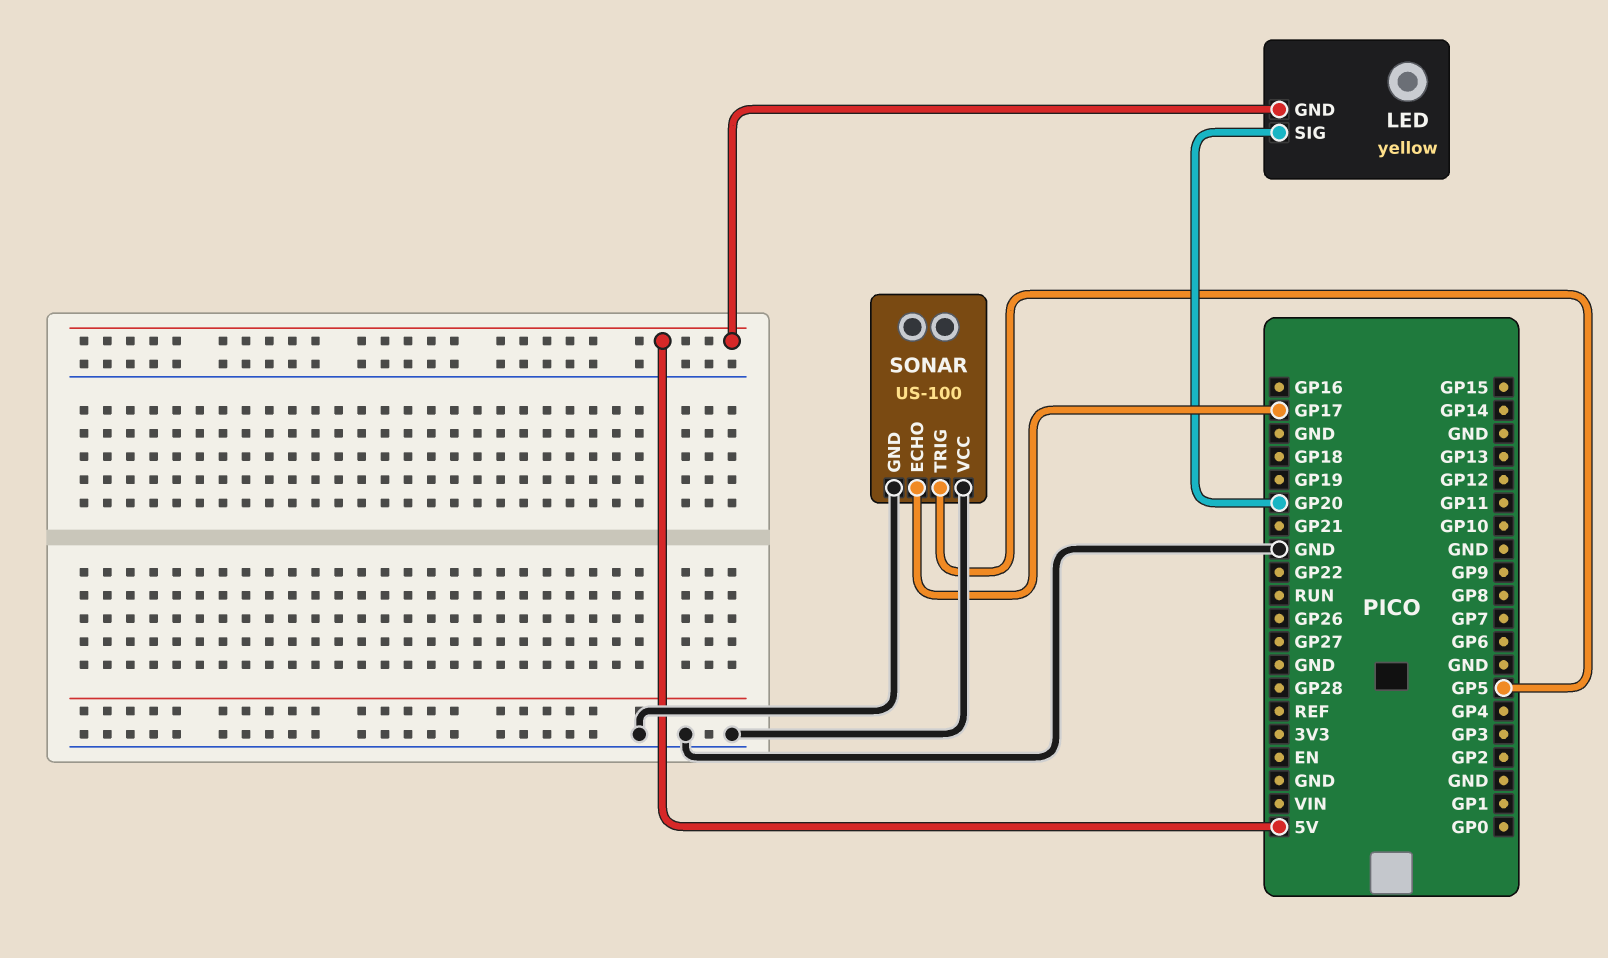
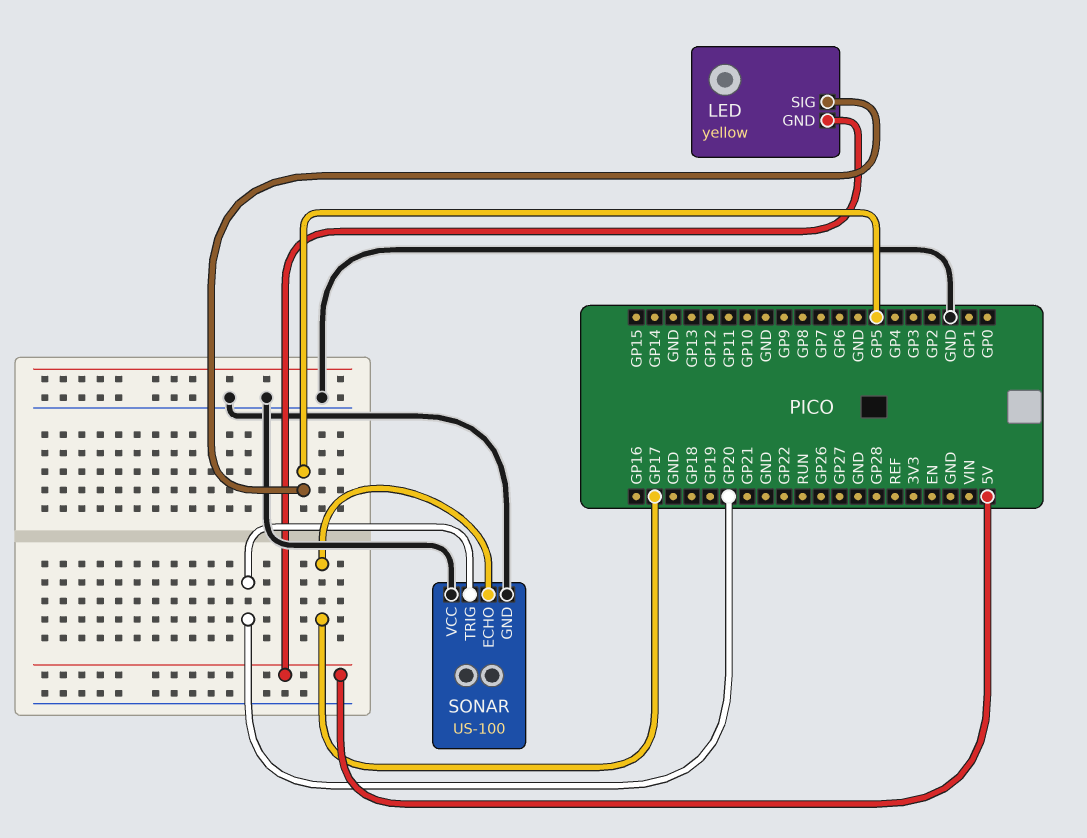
LED pin SIG: GP20 -> GP5
SONAR pin TRIG: GP5 -> GP20

